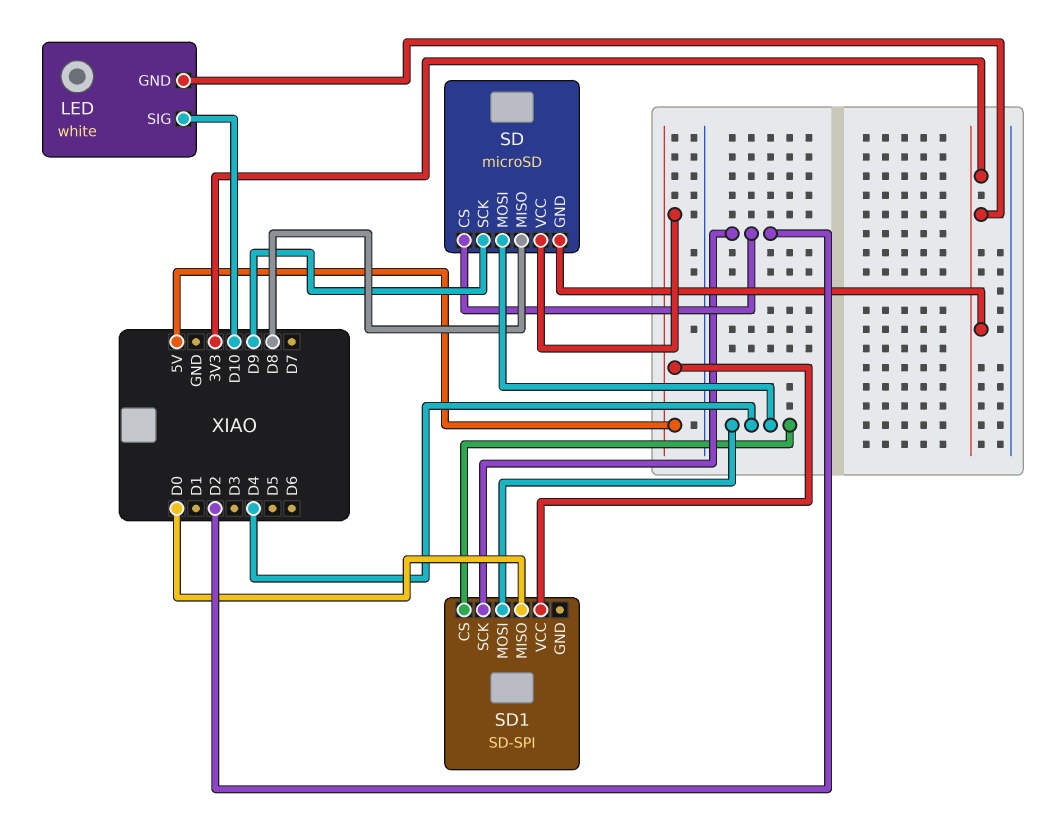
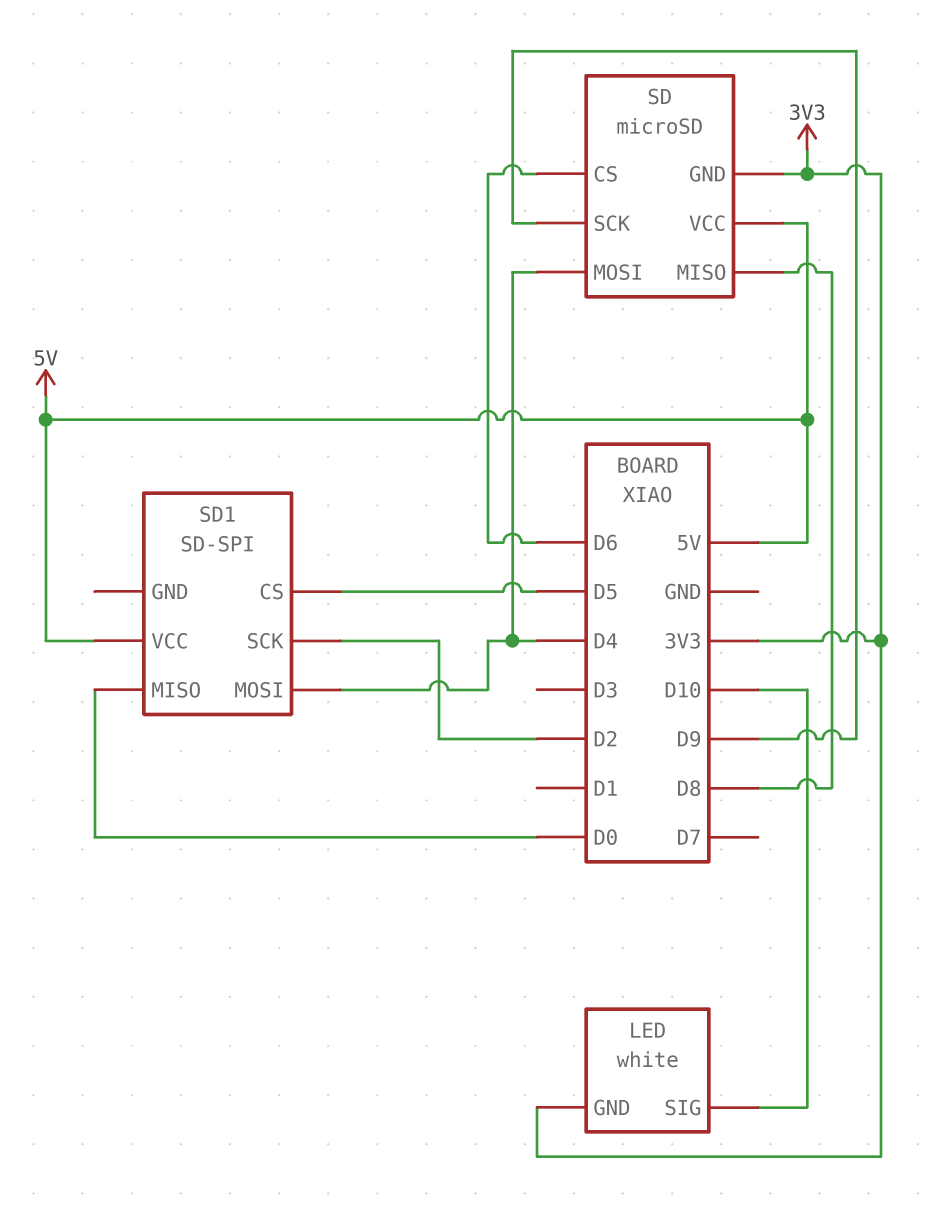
SD pin CS: D2 -> D6
SD1 pin CS: D4 -> D5

